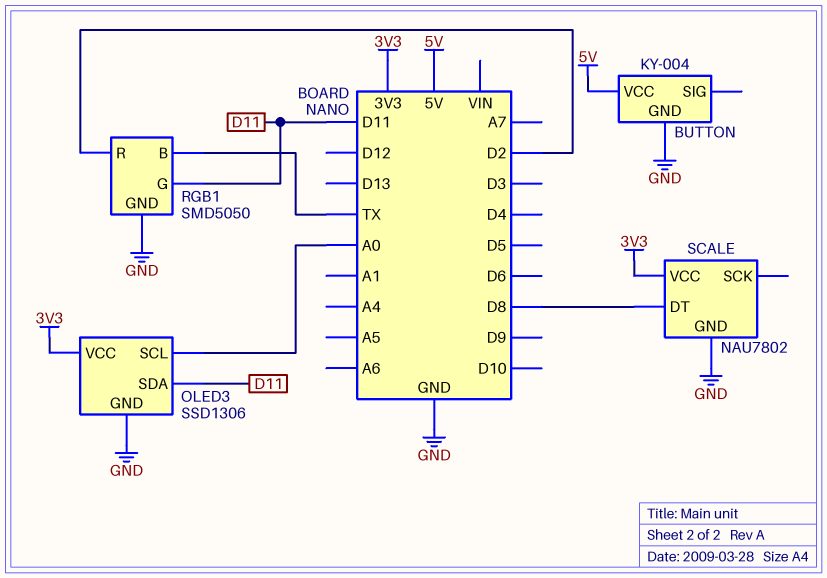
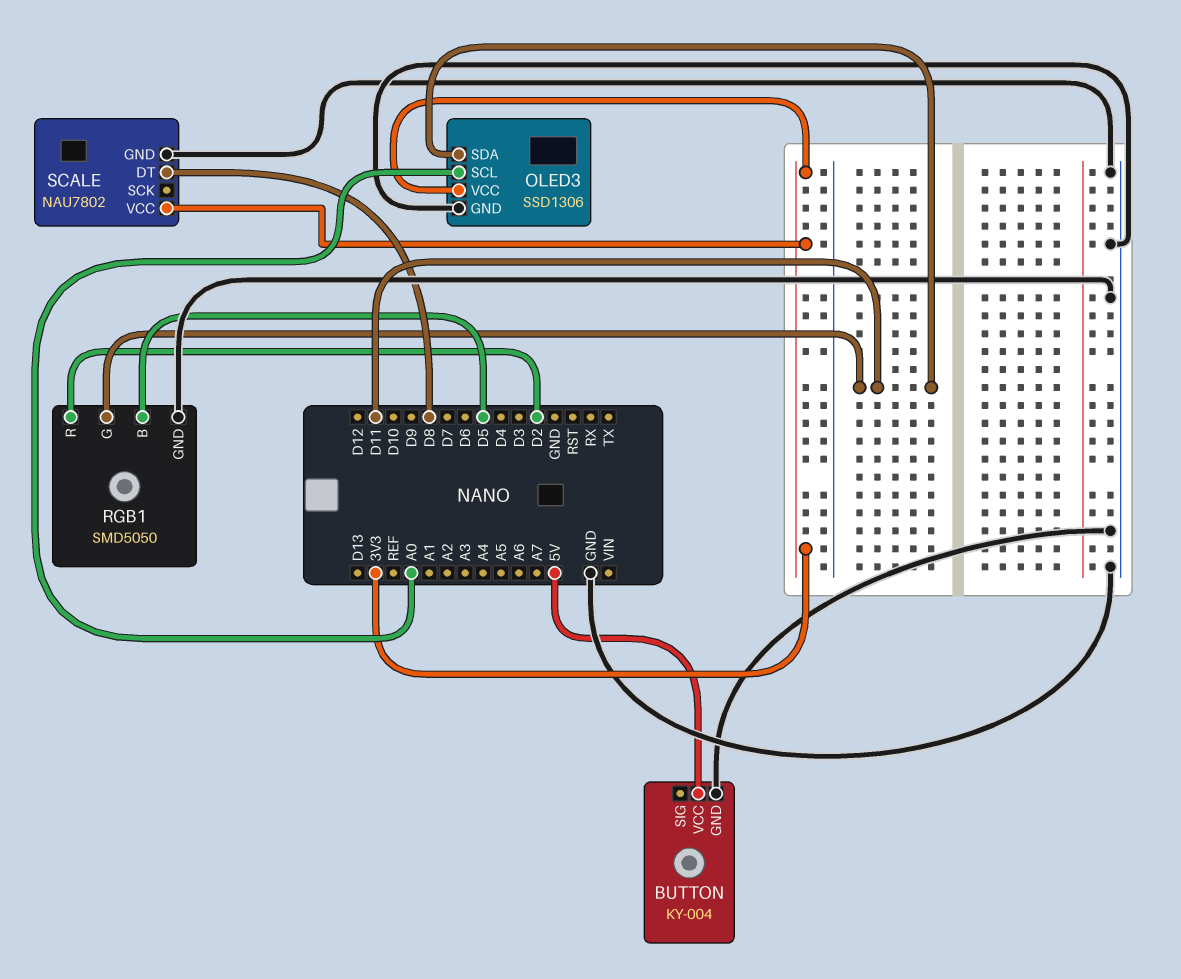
RGB1 pin B: TX -> D5

